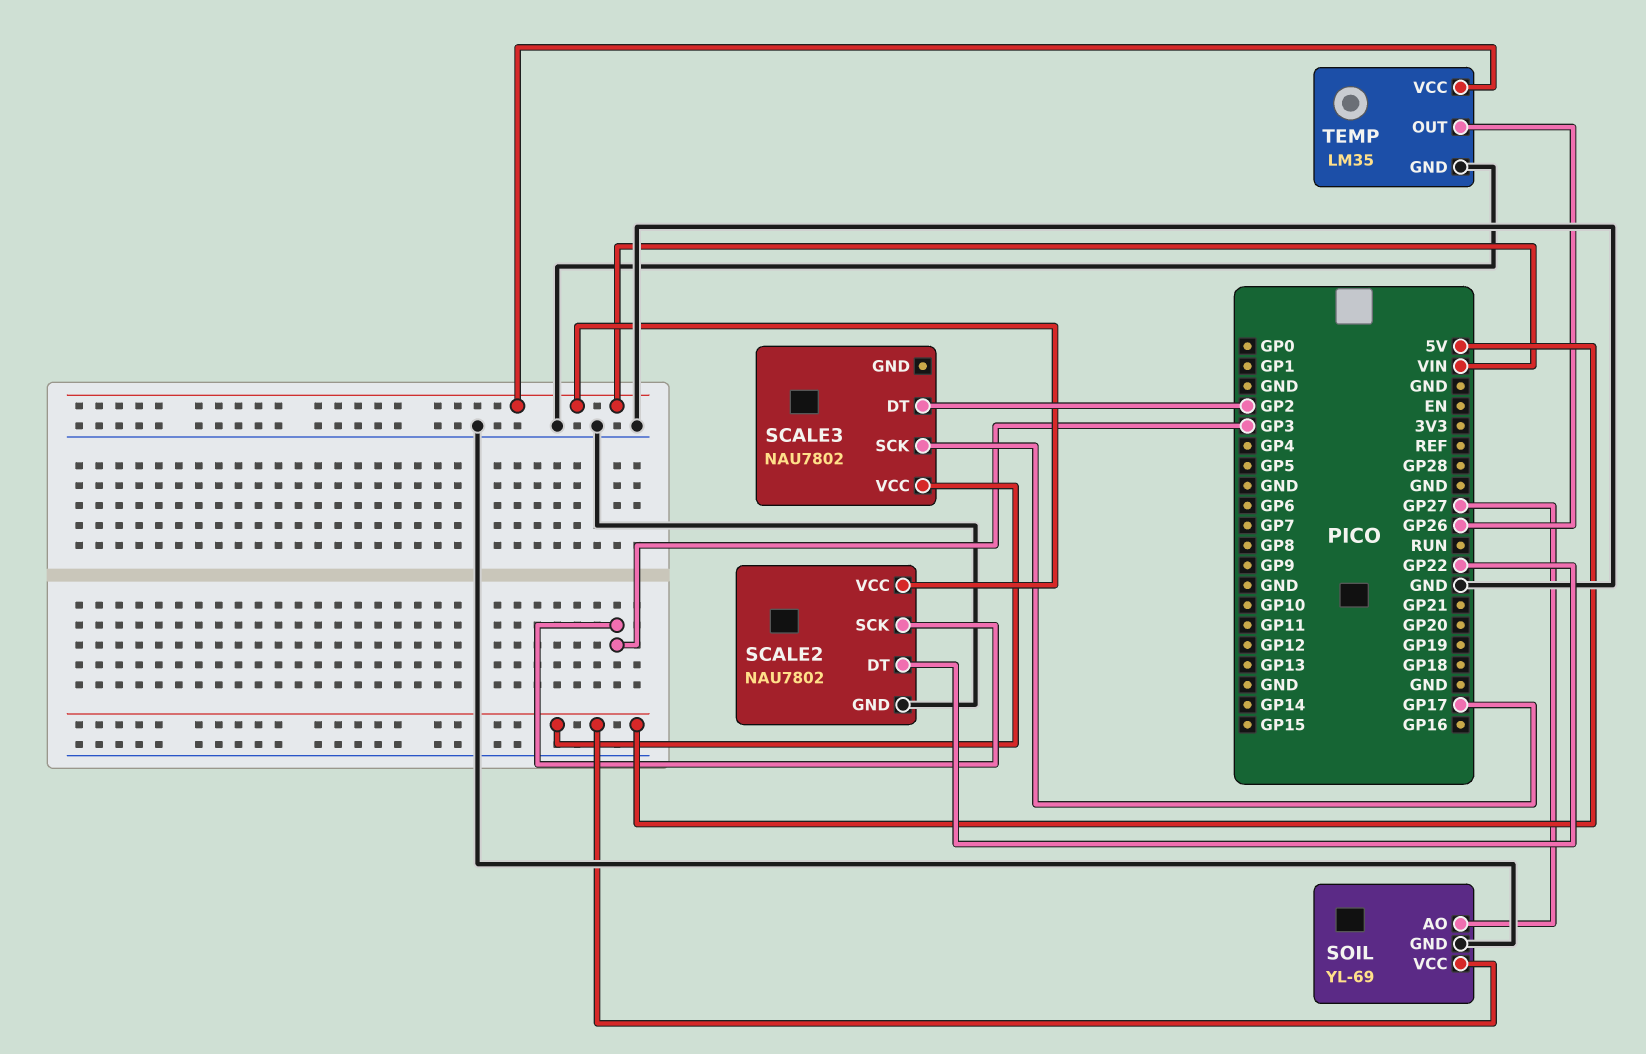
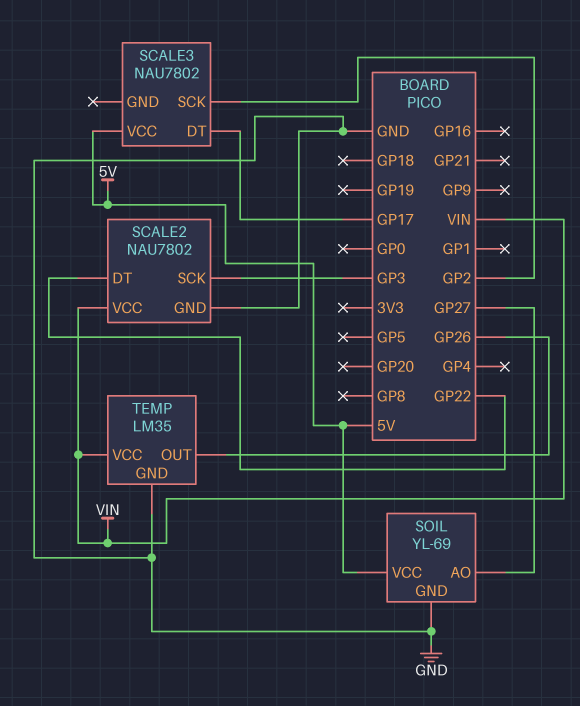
SCALE3 pin DT: GP2 -> GP17
SCALE3 pin SCK: GP17 -> GP2

